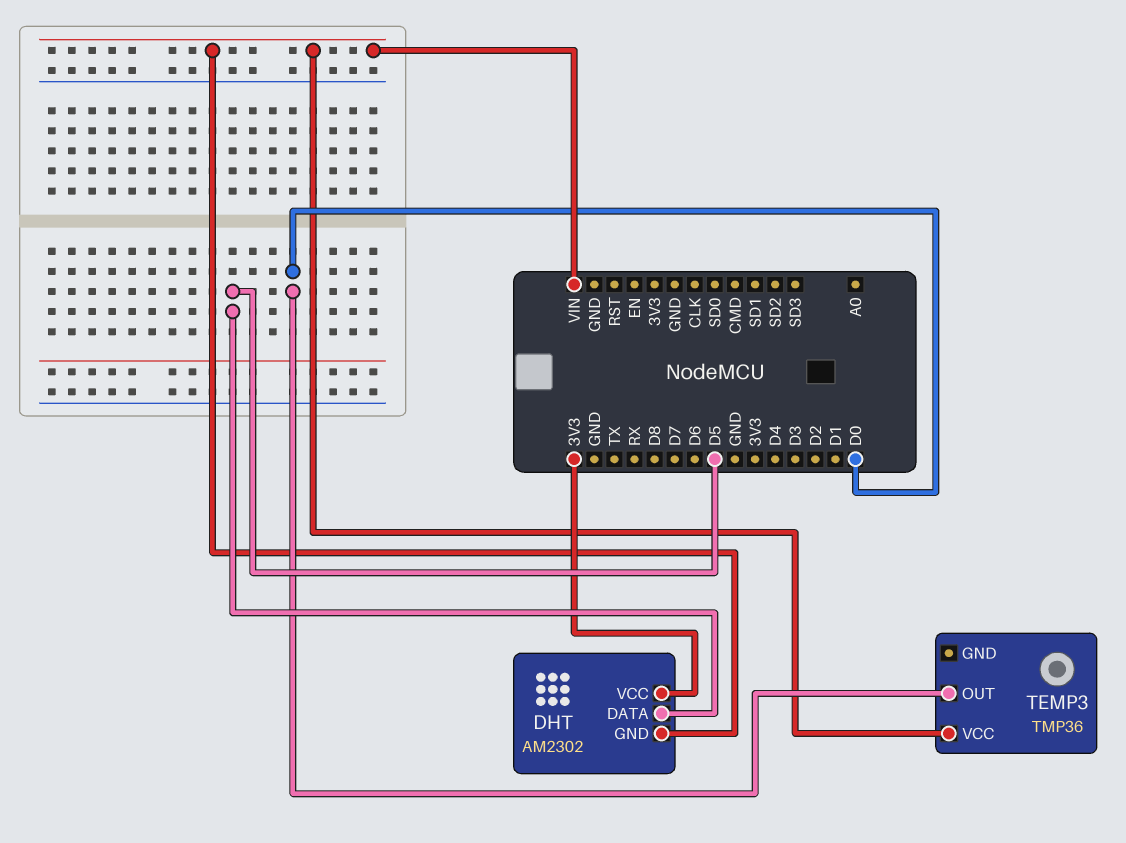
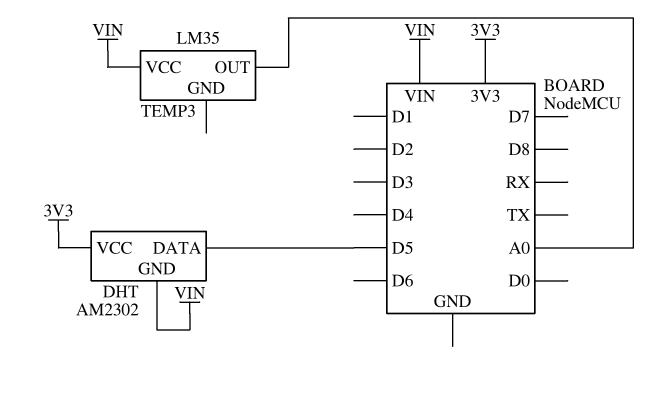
TEMP3: TMP36 -> LM35
TEMP3 pin OUT: D0 -> A0

